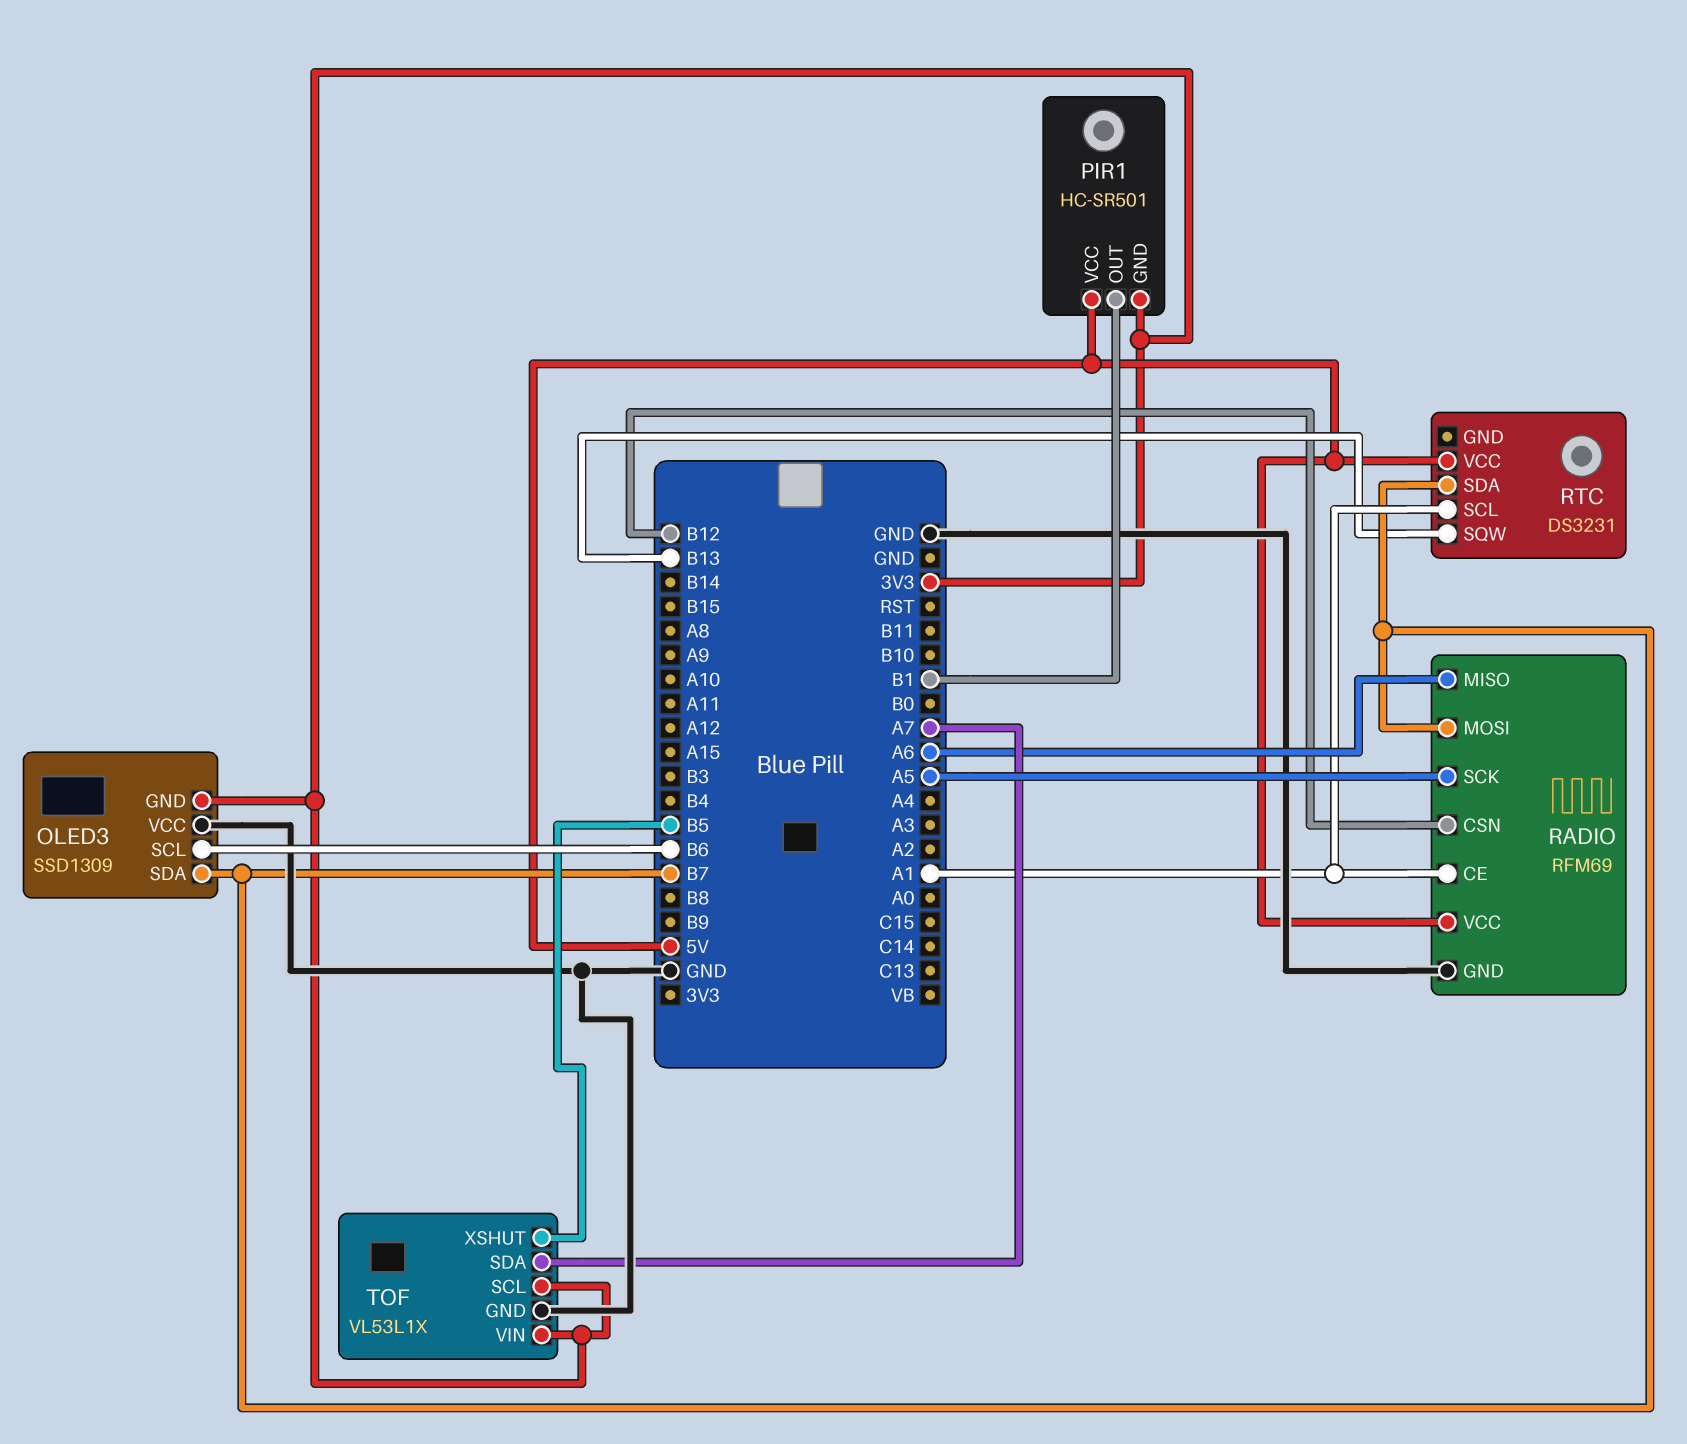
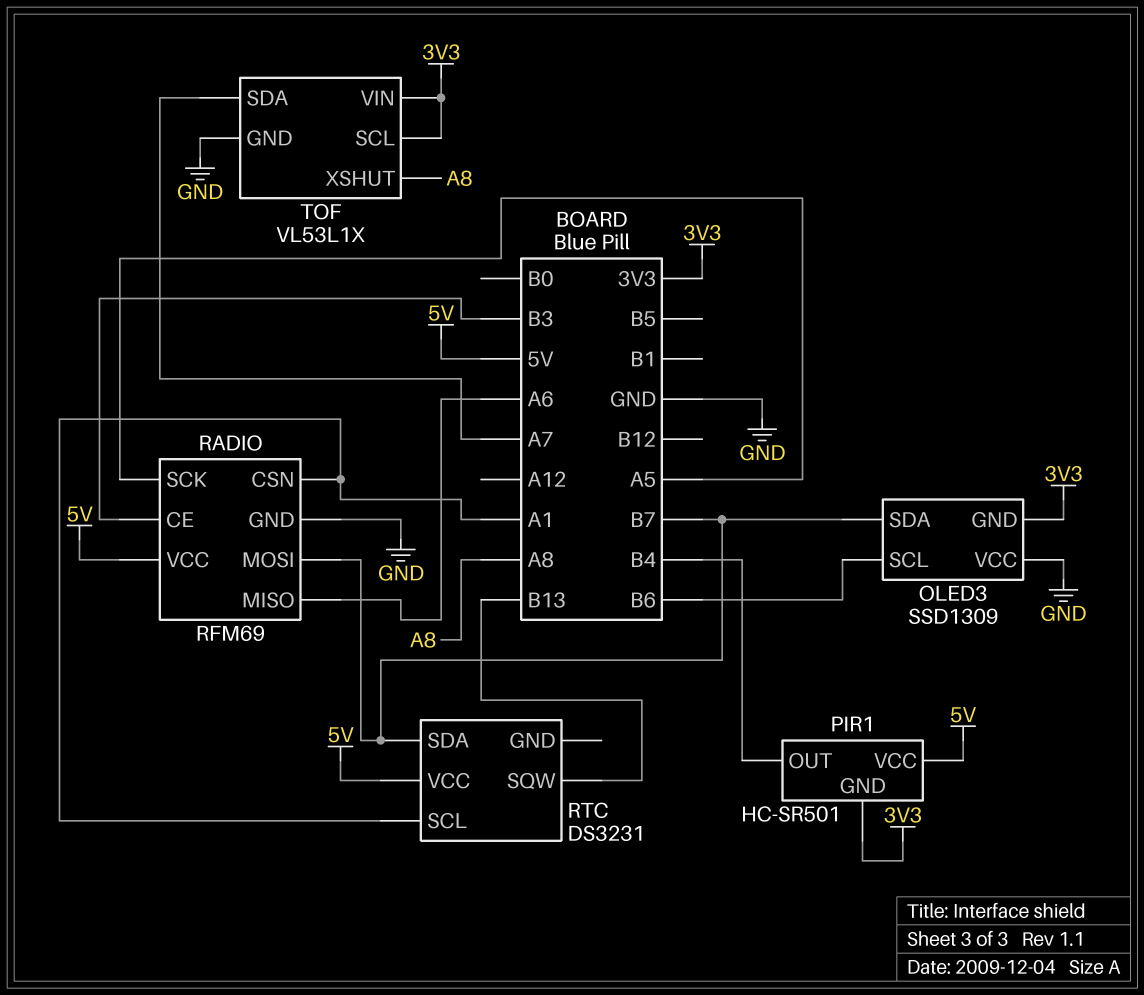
PIR1 pin OUT: B1 -> B4
RADIO pin CE: A1 -> B3
RADIO pin CSN: B12 -> A1
TOF pin XSHUT: B5 -> A8

